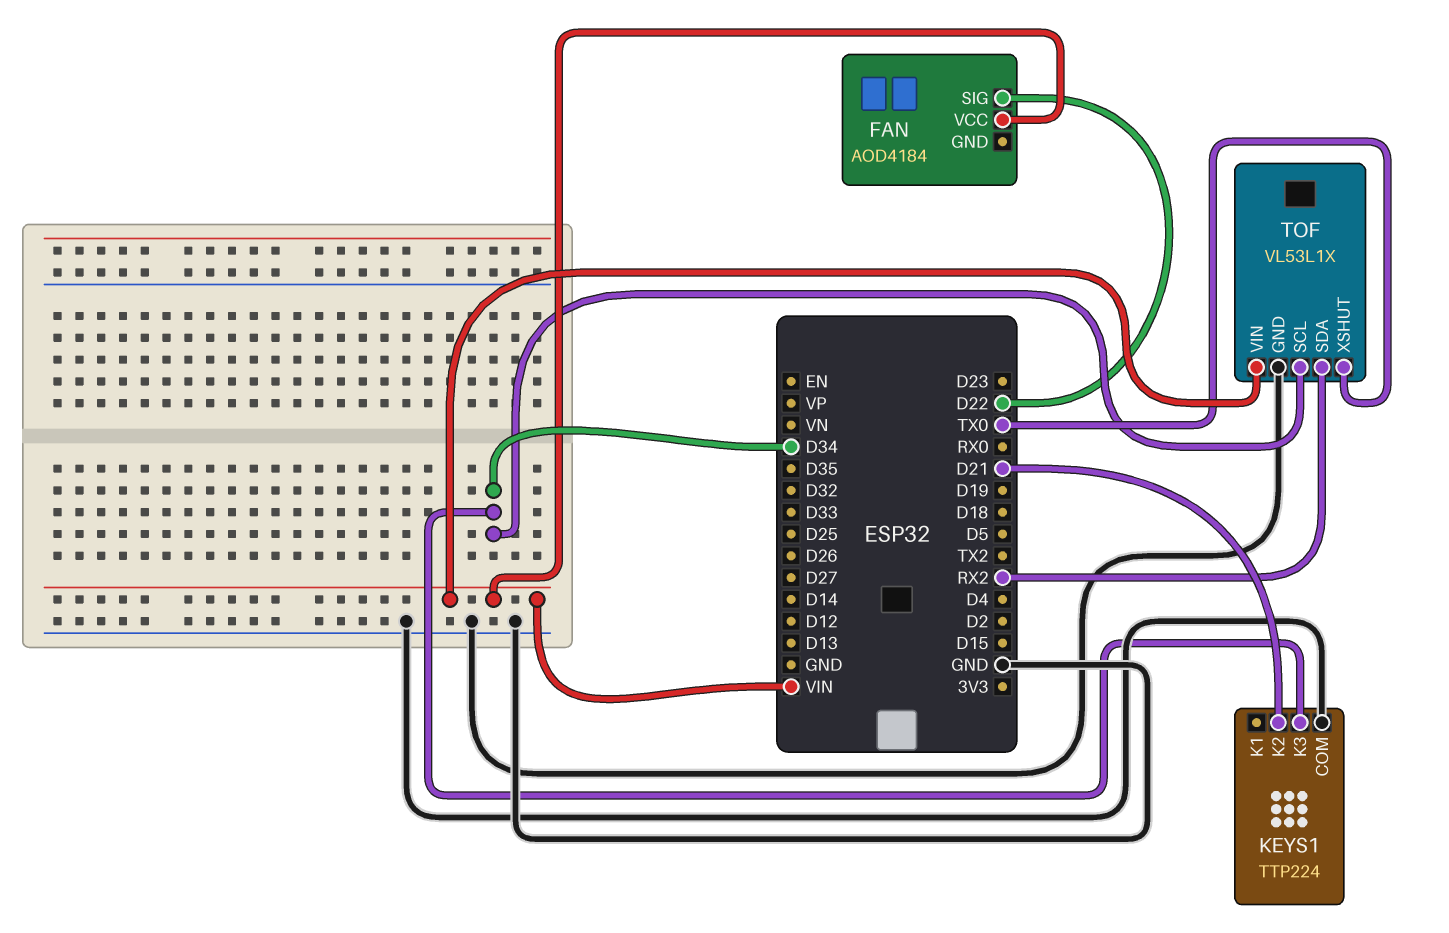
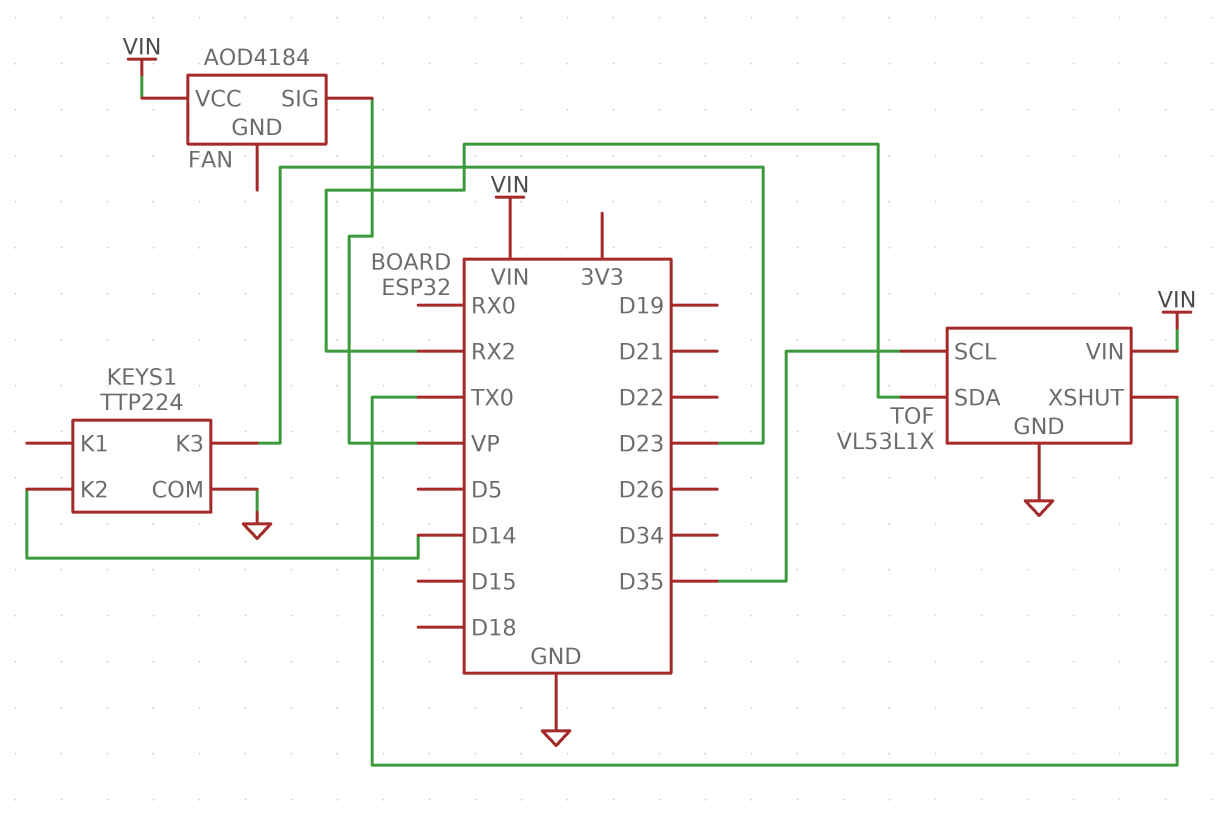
FAN pin SIG: D22 -> VP
KEYS1 pin K2: D21 -> D14
KEYS1 pin K3: D34 -> D23
TOF pin SCL: D34 -> D35

